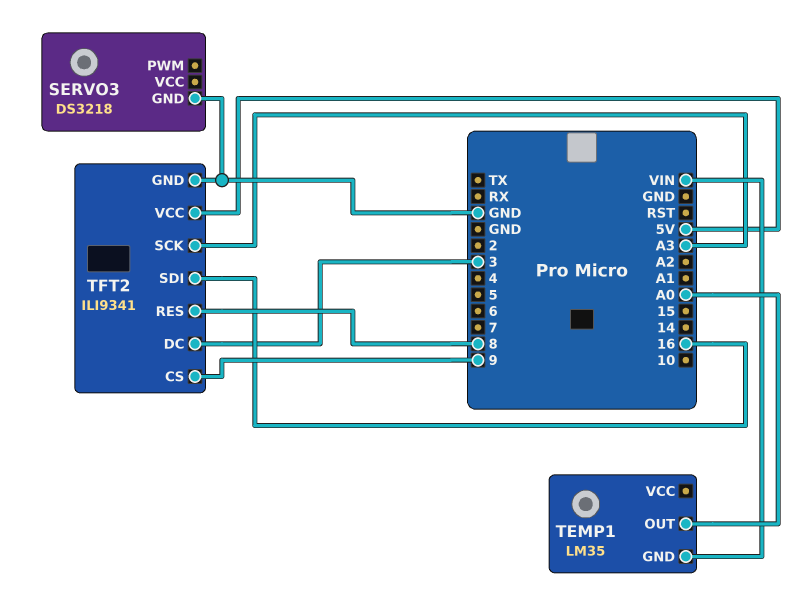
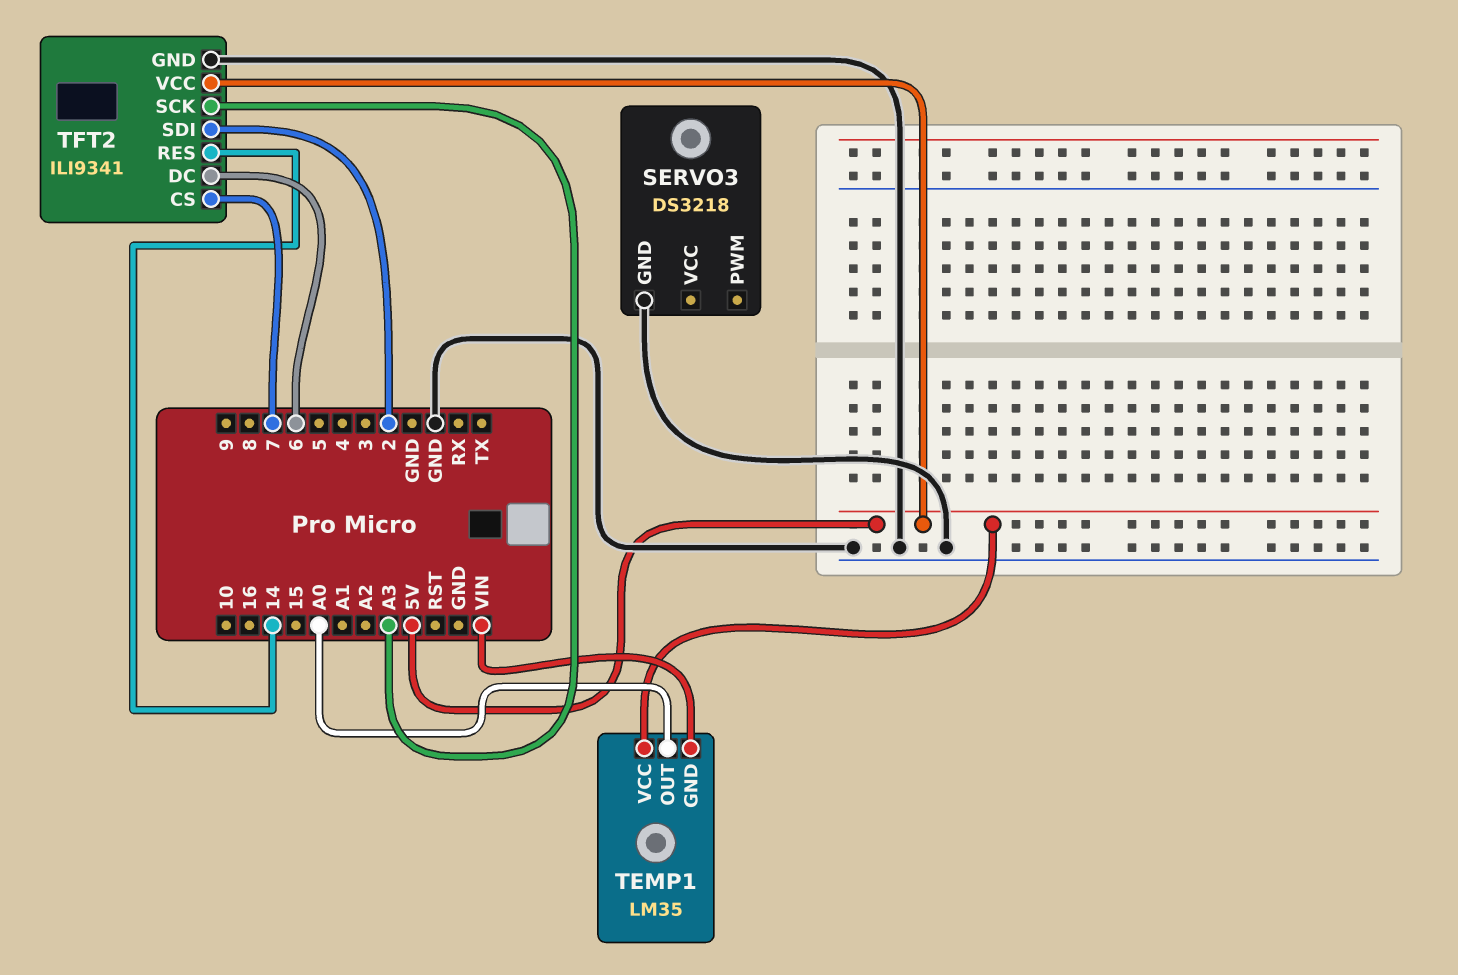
TEMP1 pin VCC: none -> 5V
TFT2 pin CS: 9 -> 7
TFT2 pin DC: 3 -> 6
TFT2 pin RES: 8 -> 14
TFT2 pin SDI: 16 -> 2

